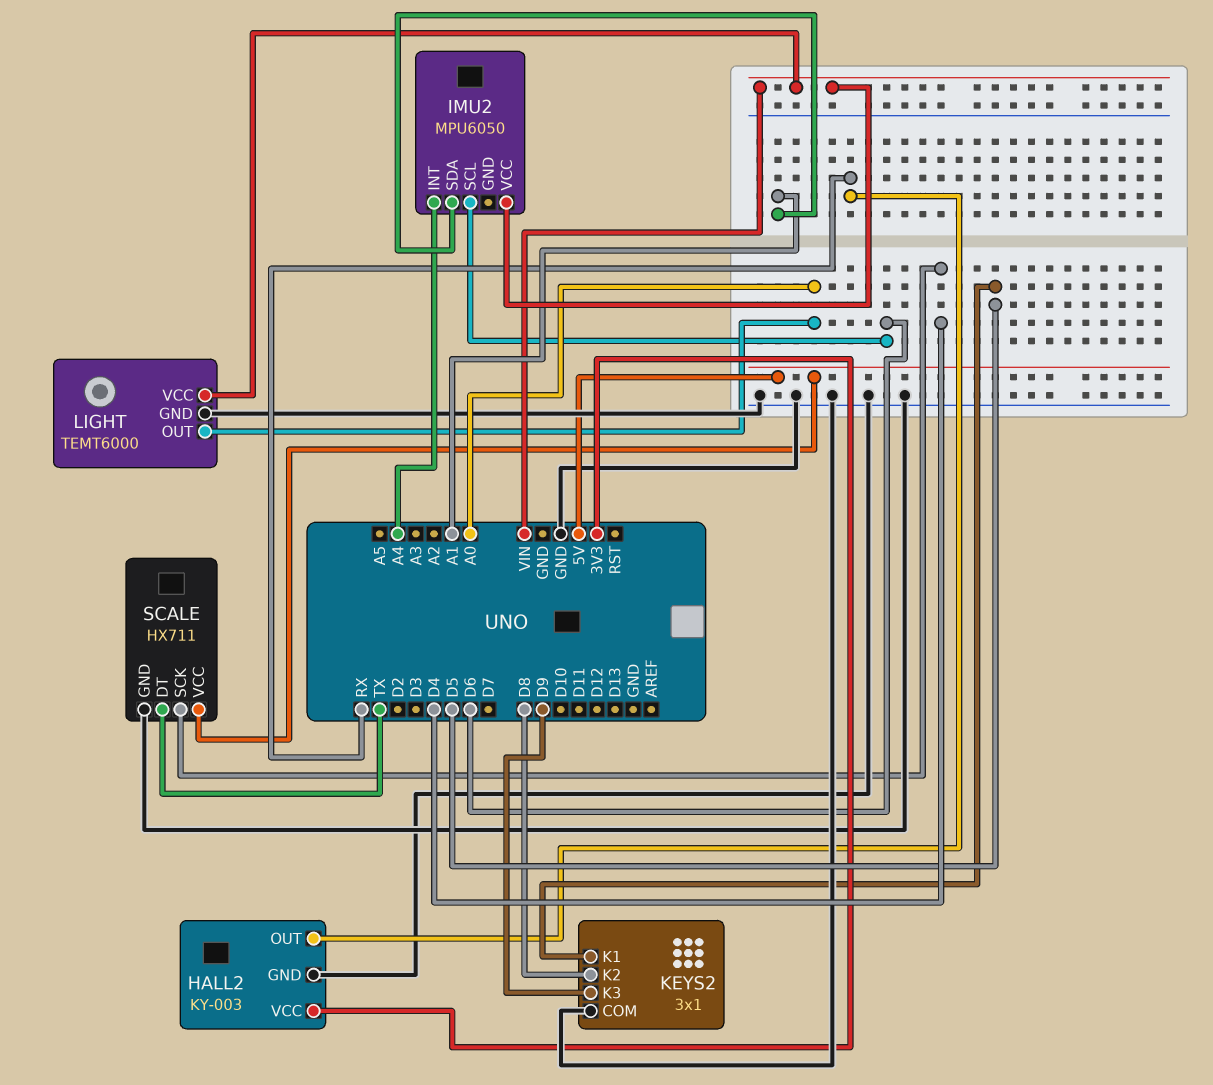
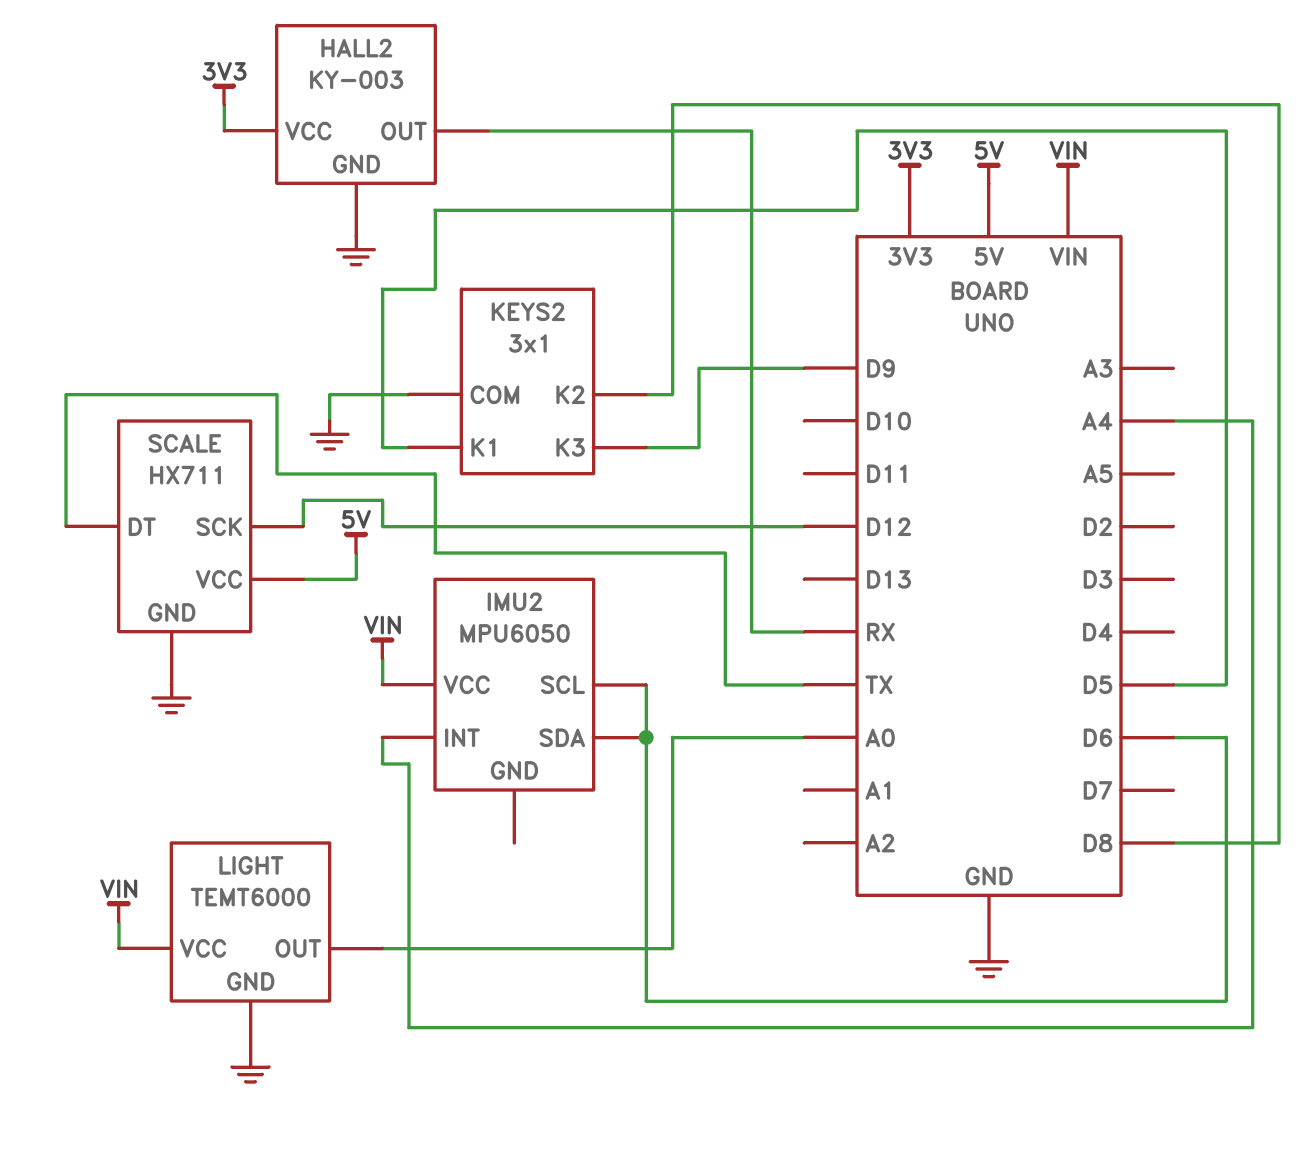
IMU2 pin SDA: A1 -> D6
SCALE pin SCK: D4 -> D12

